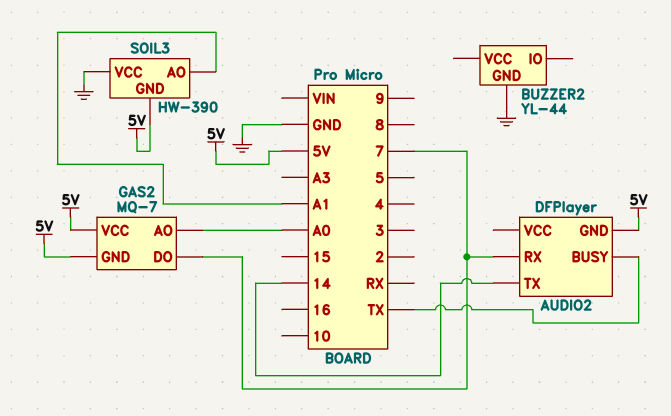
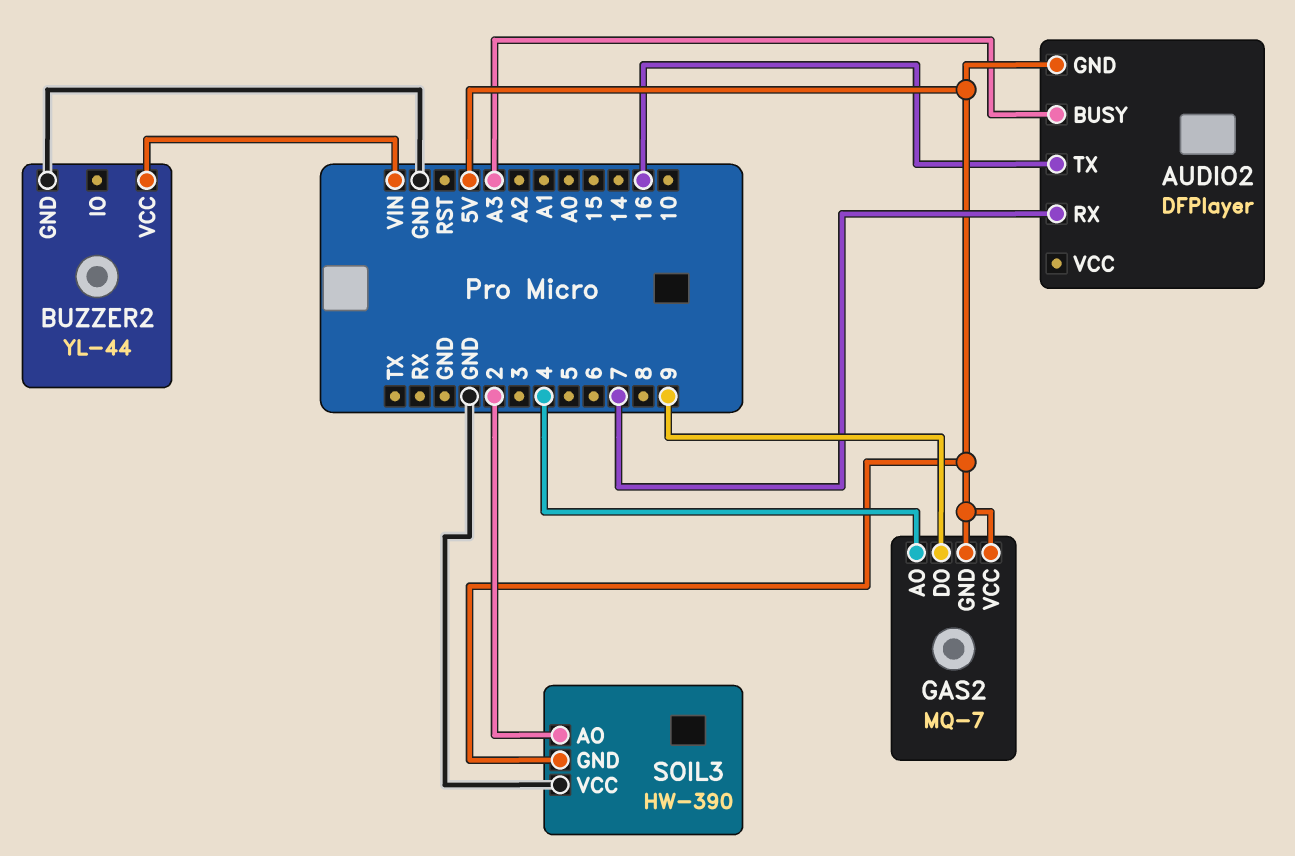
AUDIO2 pin BUSY: TX -> A3
AUDIO2 pin TX: 14 -> 16
BUZZER2 pin VCC: none -> VIN
GAS2 pin AO: A0 -> 4
GAS2 pin DO: 7 -> 9
SOIL3 pin AO: A1 -> 2

